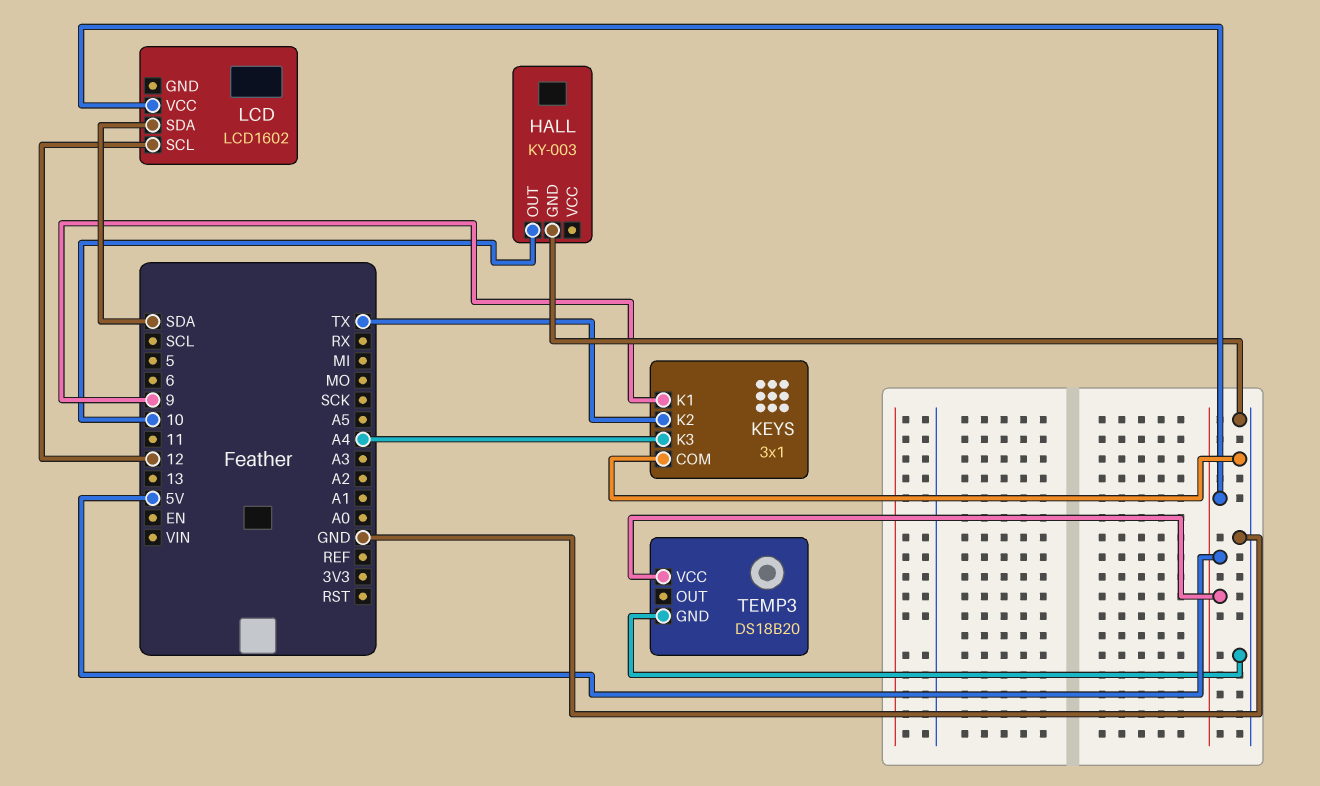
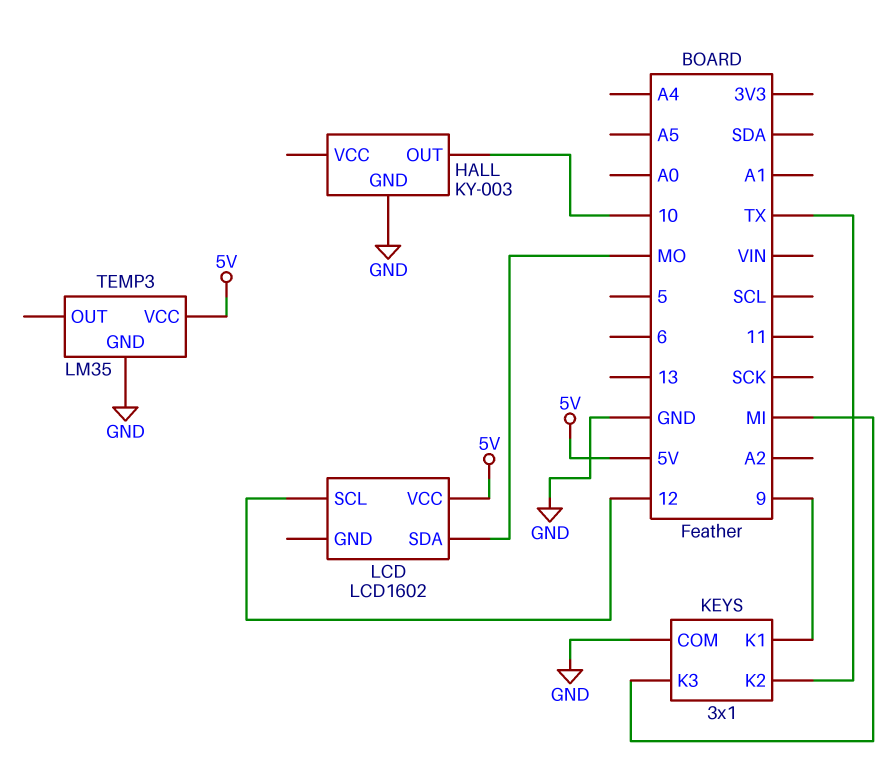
KEYS pin K3: A4 -> MI
LCD pin SDA: SDA -> MO
TEMP3: DS18B20 -> LM35

